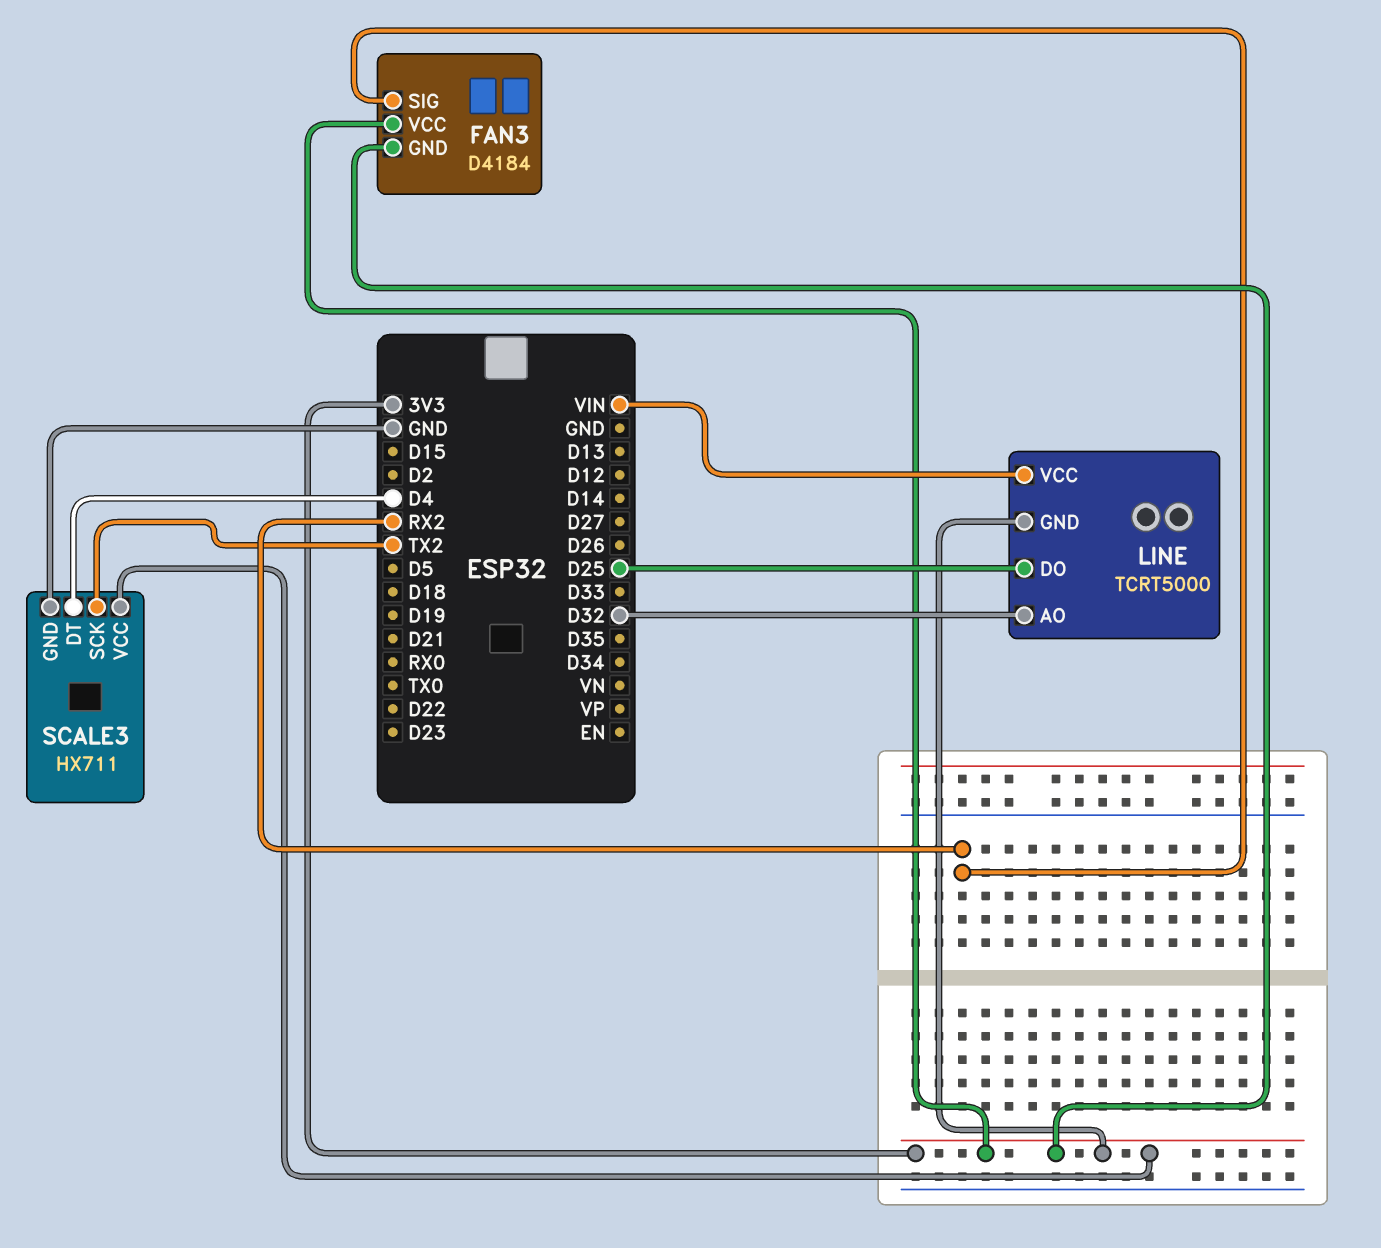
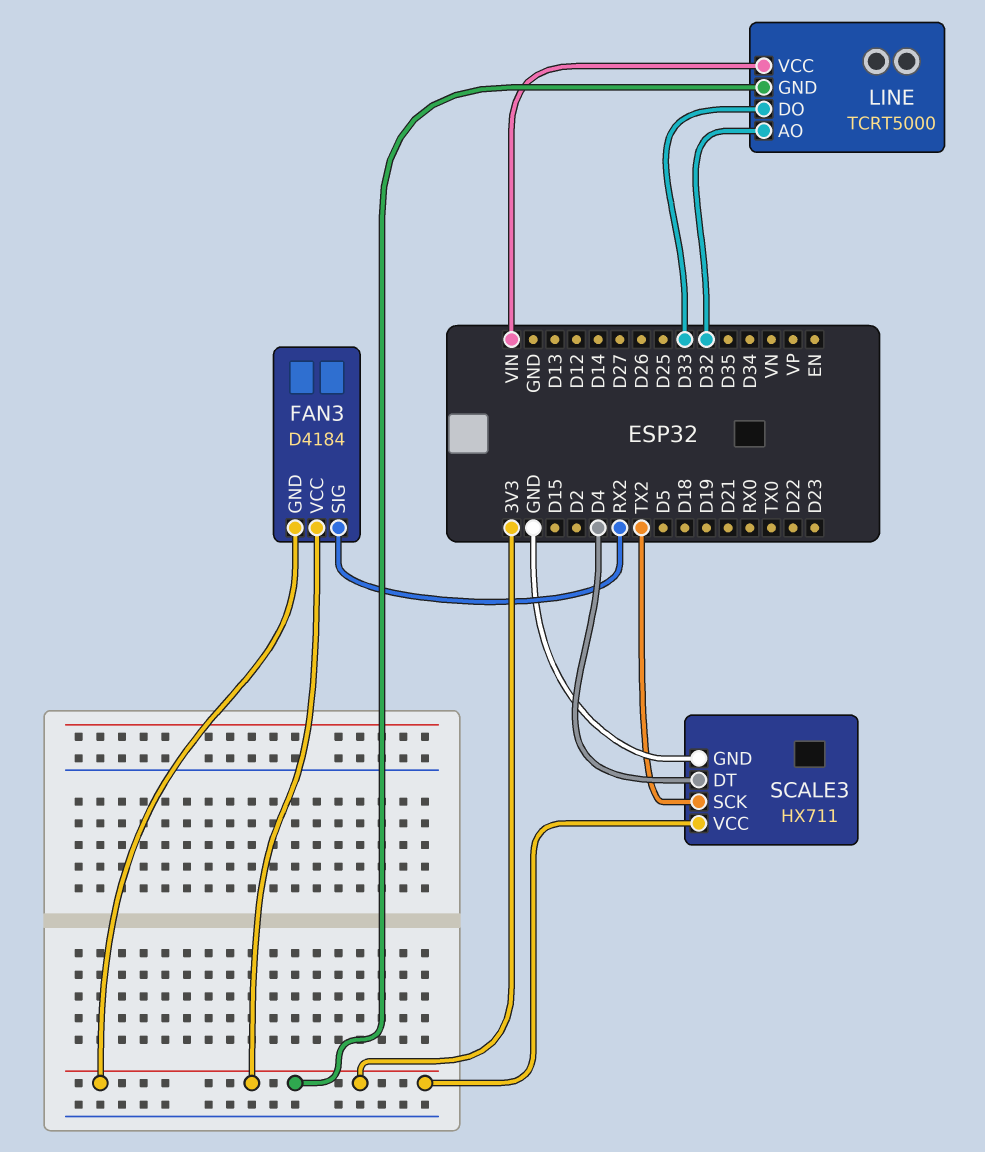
LINE pin DO: D25 -> D33

